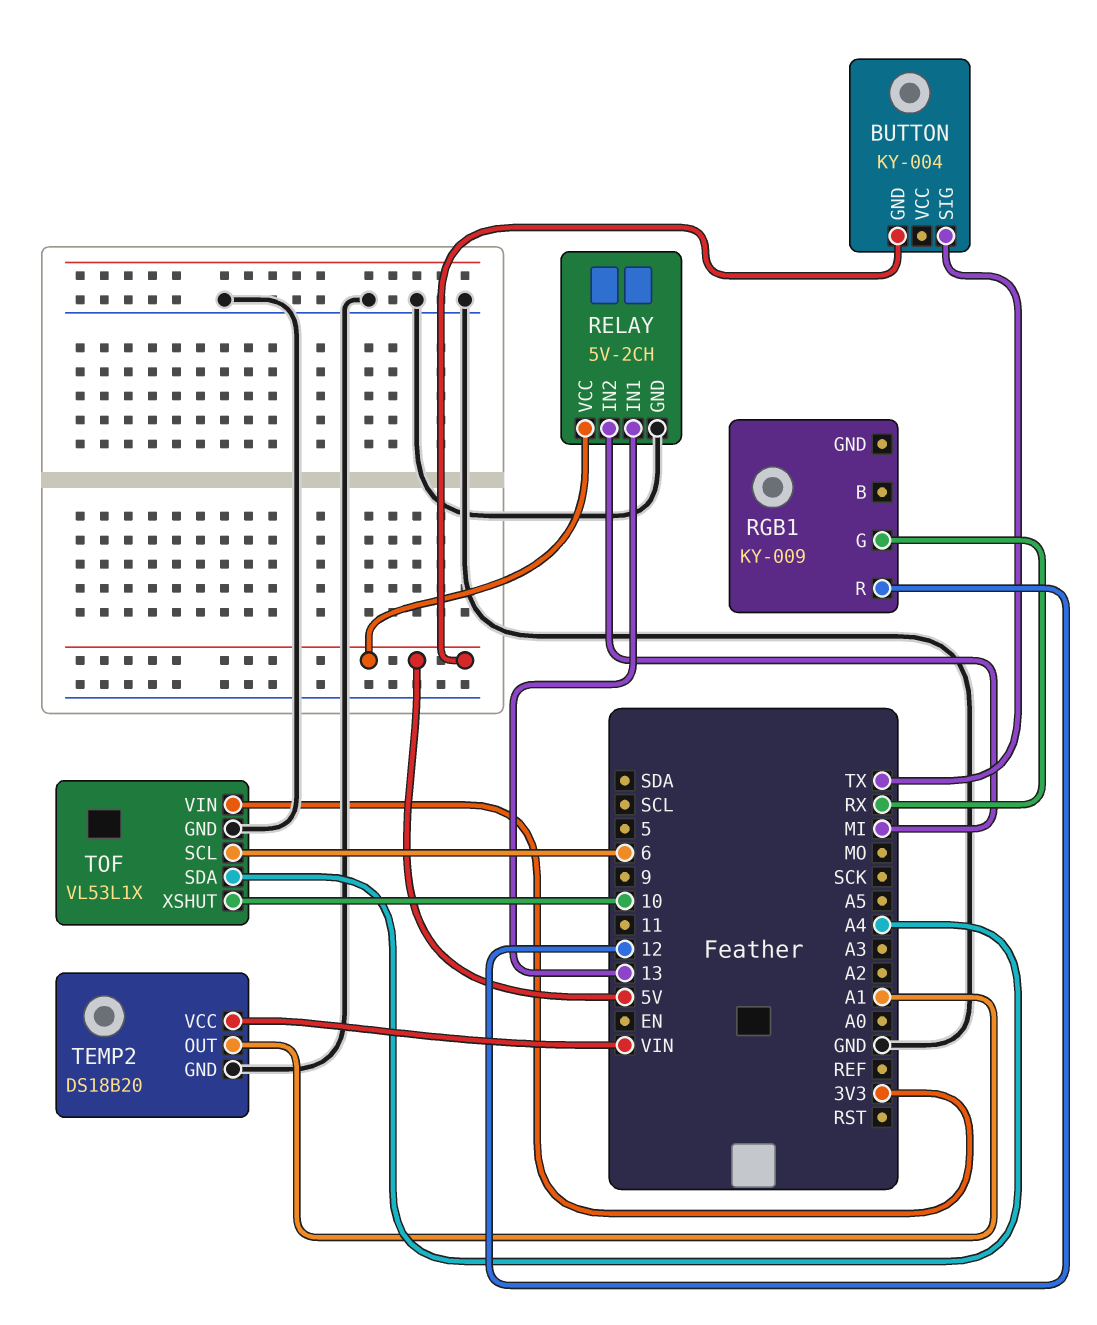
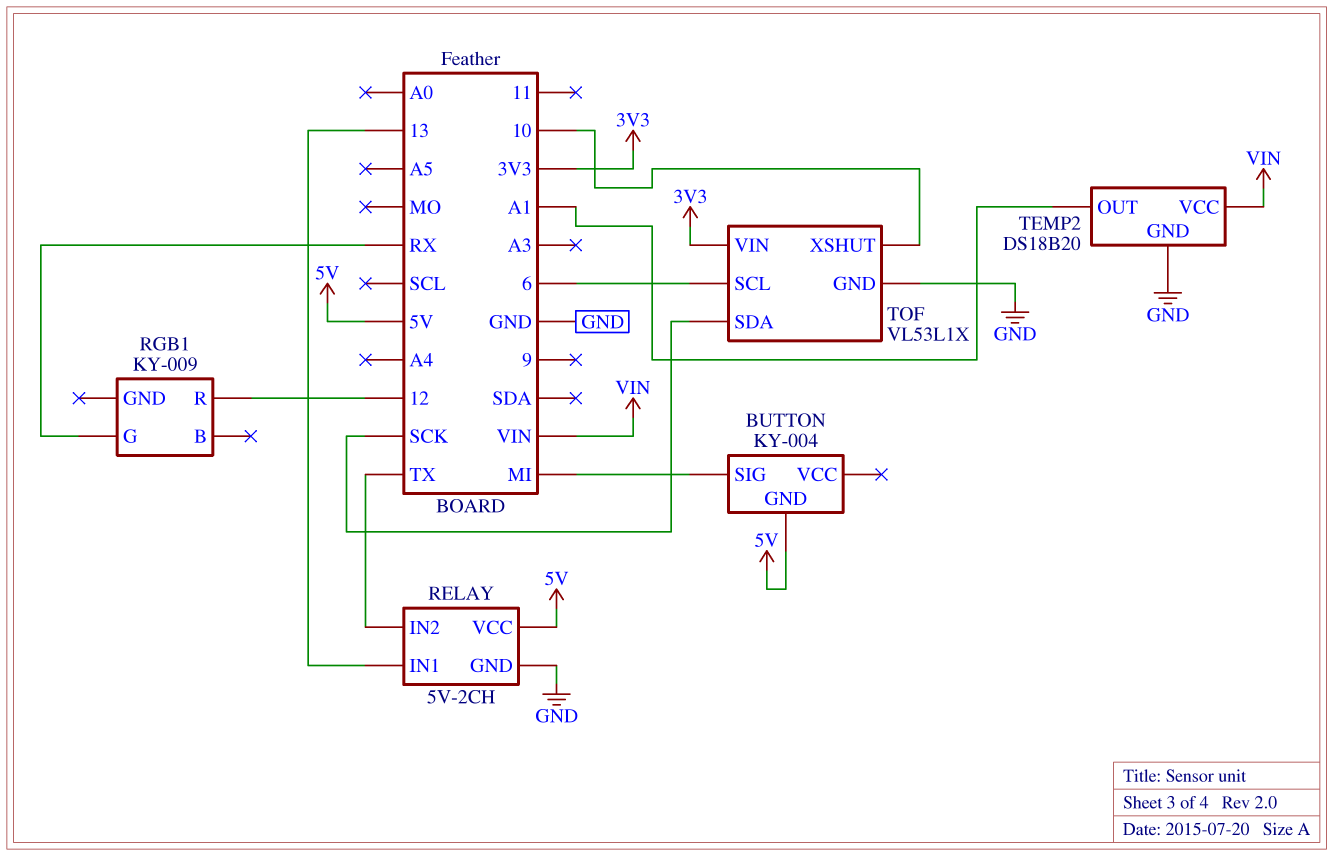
BUTTON pin SIG: TX -> MI
RELAY pin IN2: MI -> TX
TOF pin SDA: A4 -> SCK

